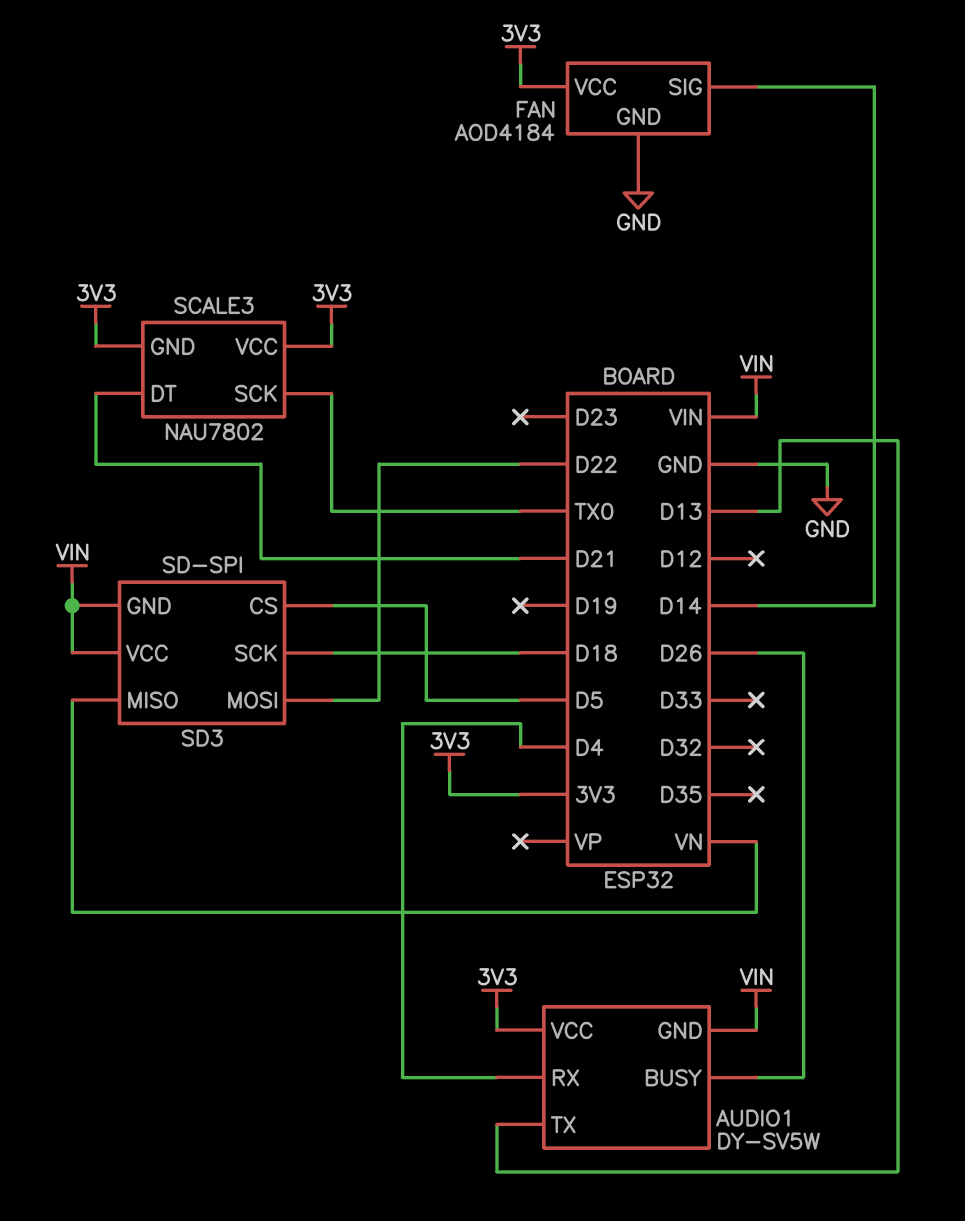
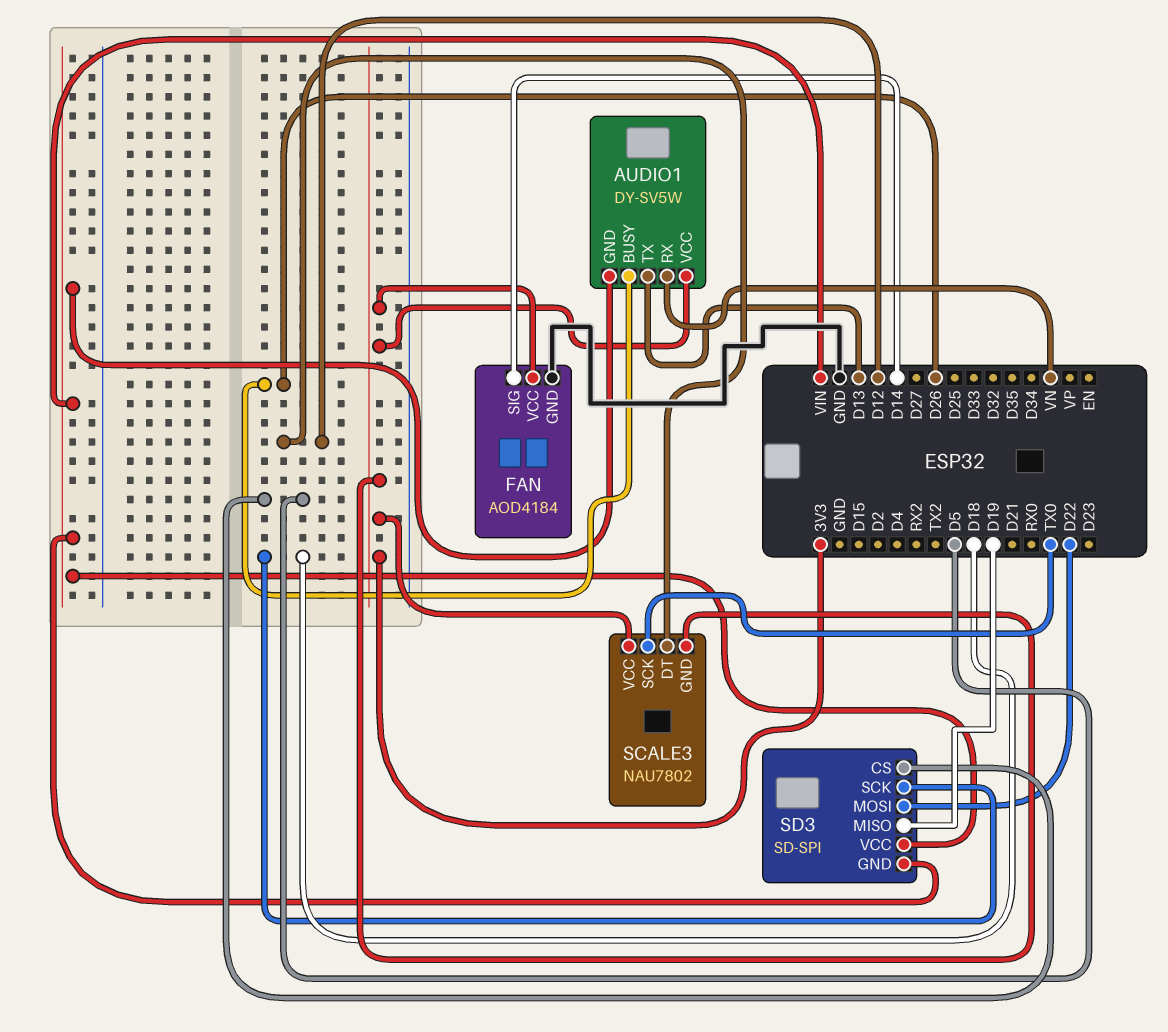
AUDIO1 pin RX: D4 -> VN
SCALE3 pin DT: D21 -> D12
SD3 pin MISO: VN -> D19

